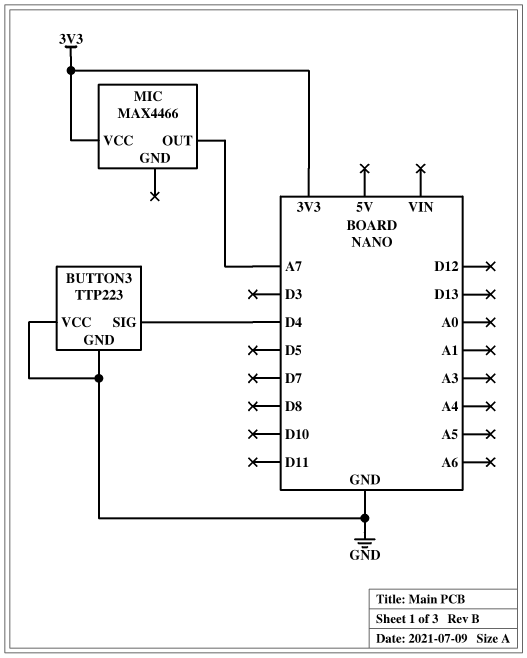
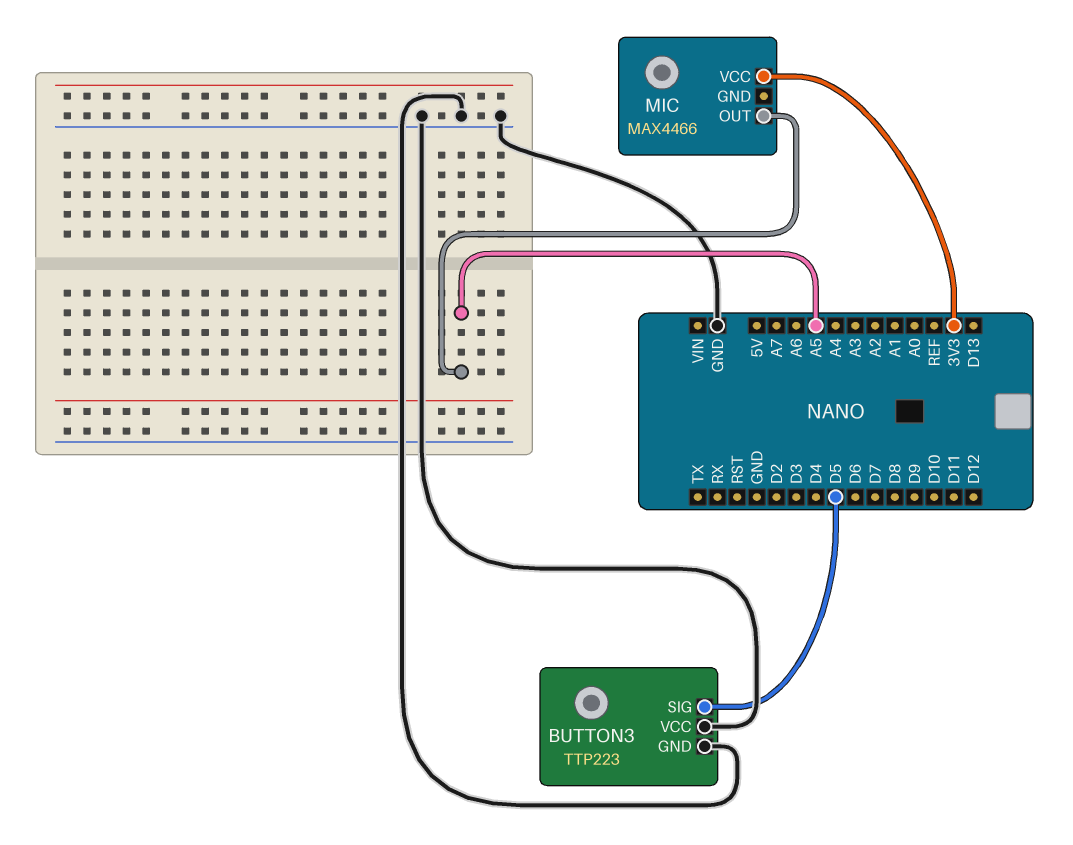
BUTTON3 pin SIG: D4 -> D5
MIC pin OUT: A7 -> A5

